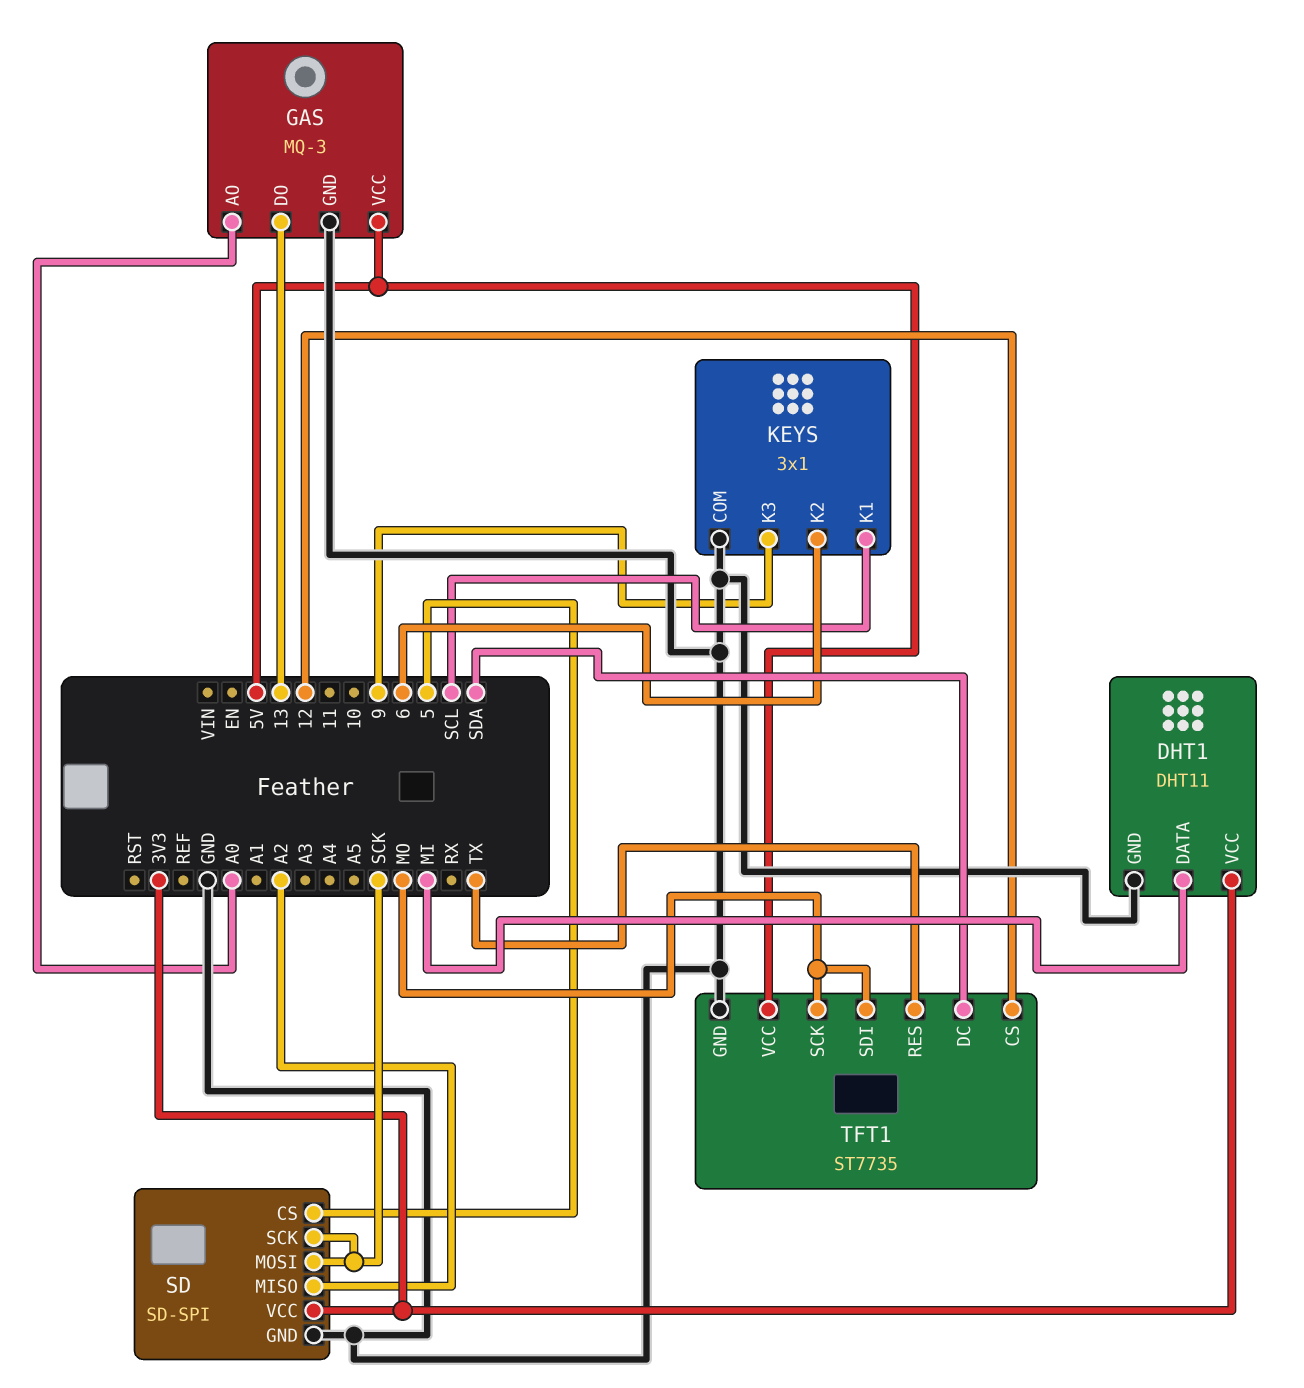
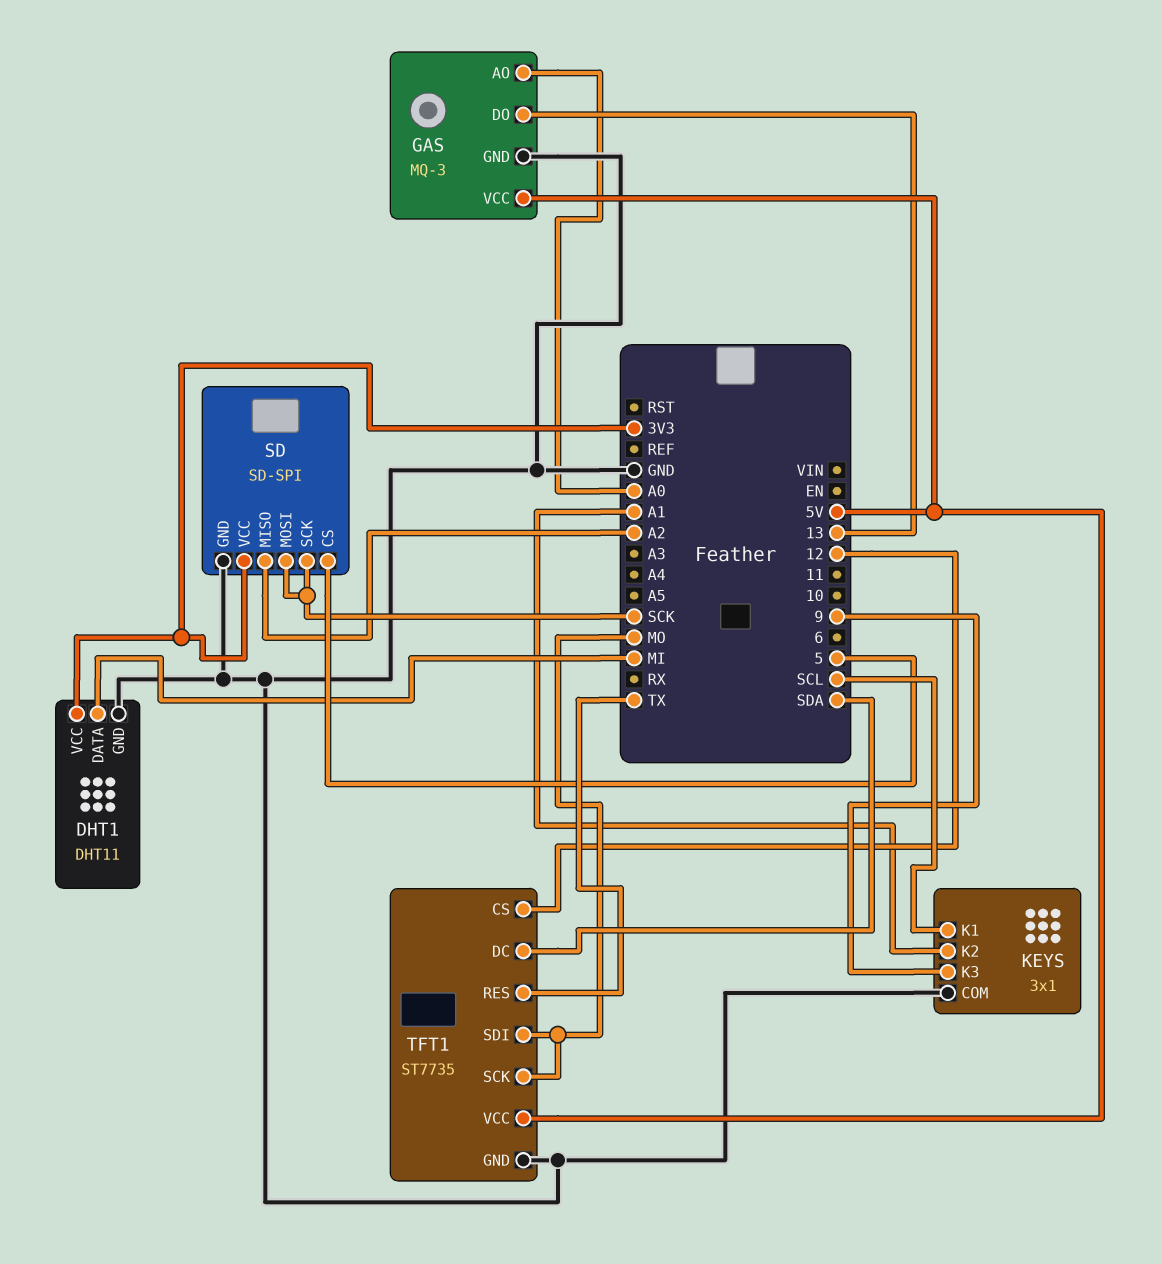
KEYS pin K2: 6 -> A1

